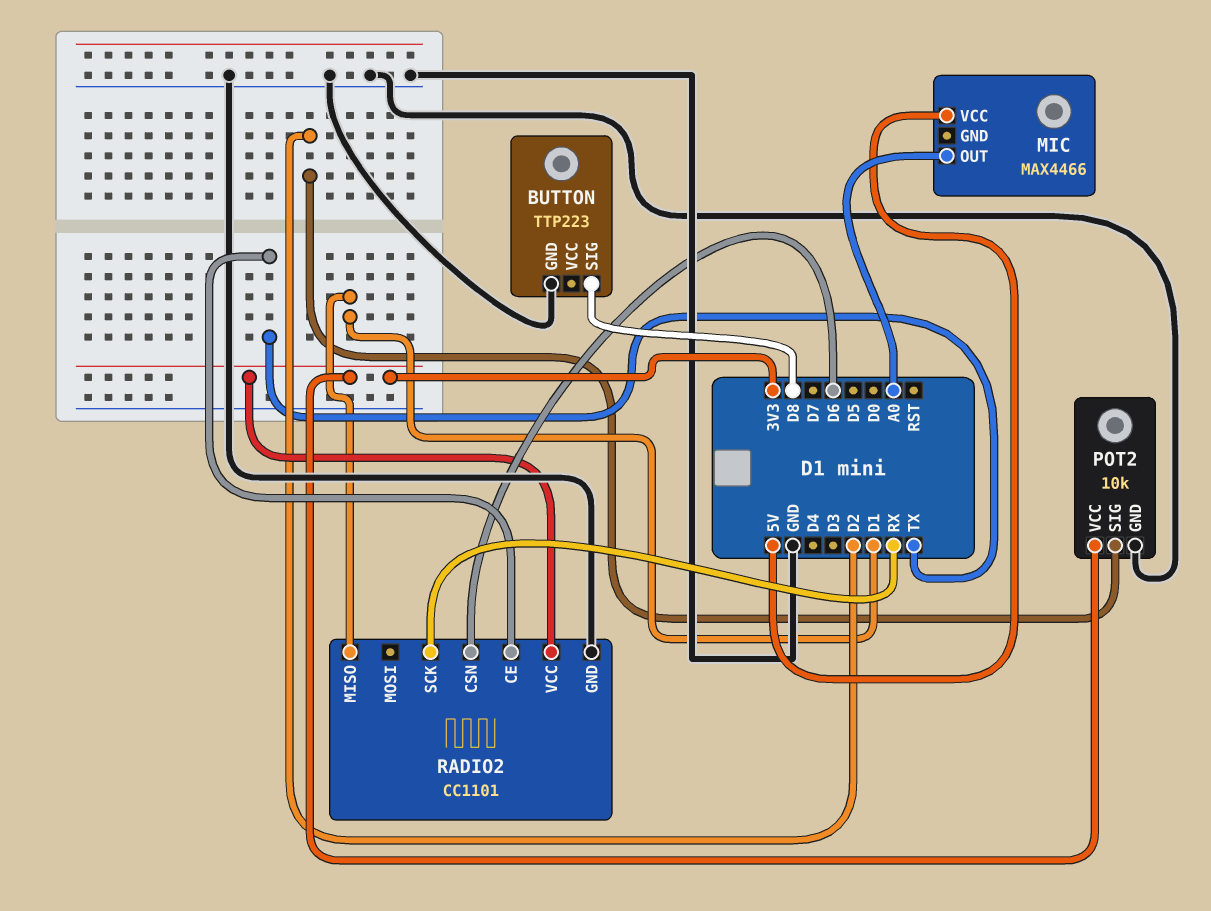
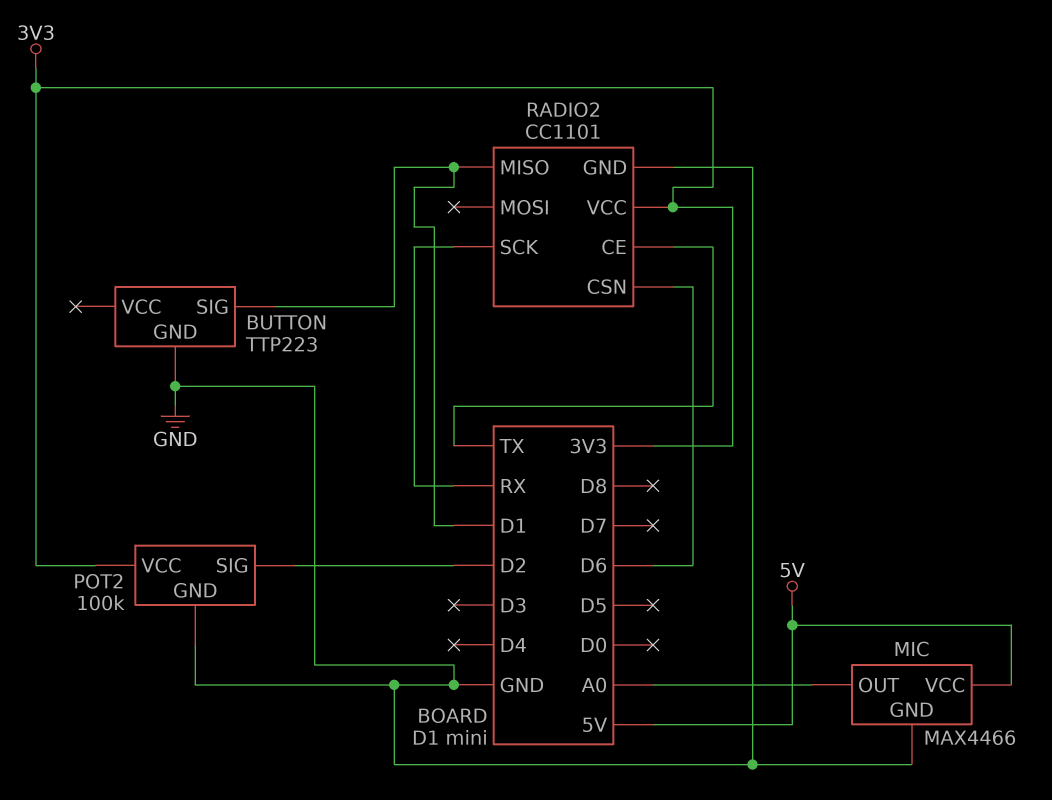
BUTTON pin SIG: D8 -> D1
MIC pin GND: none -> GND
POT2: 10k -> 100k

